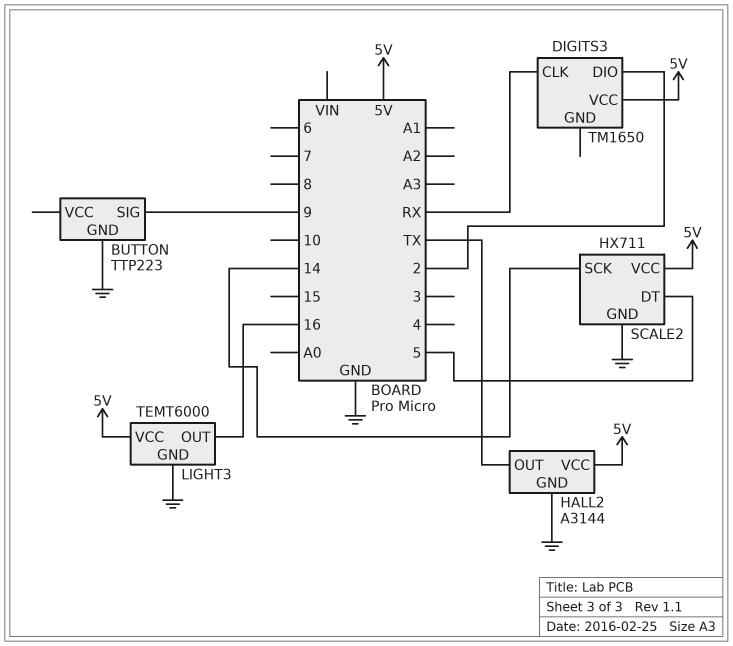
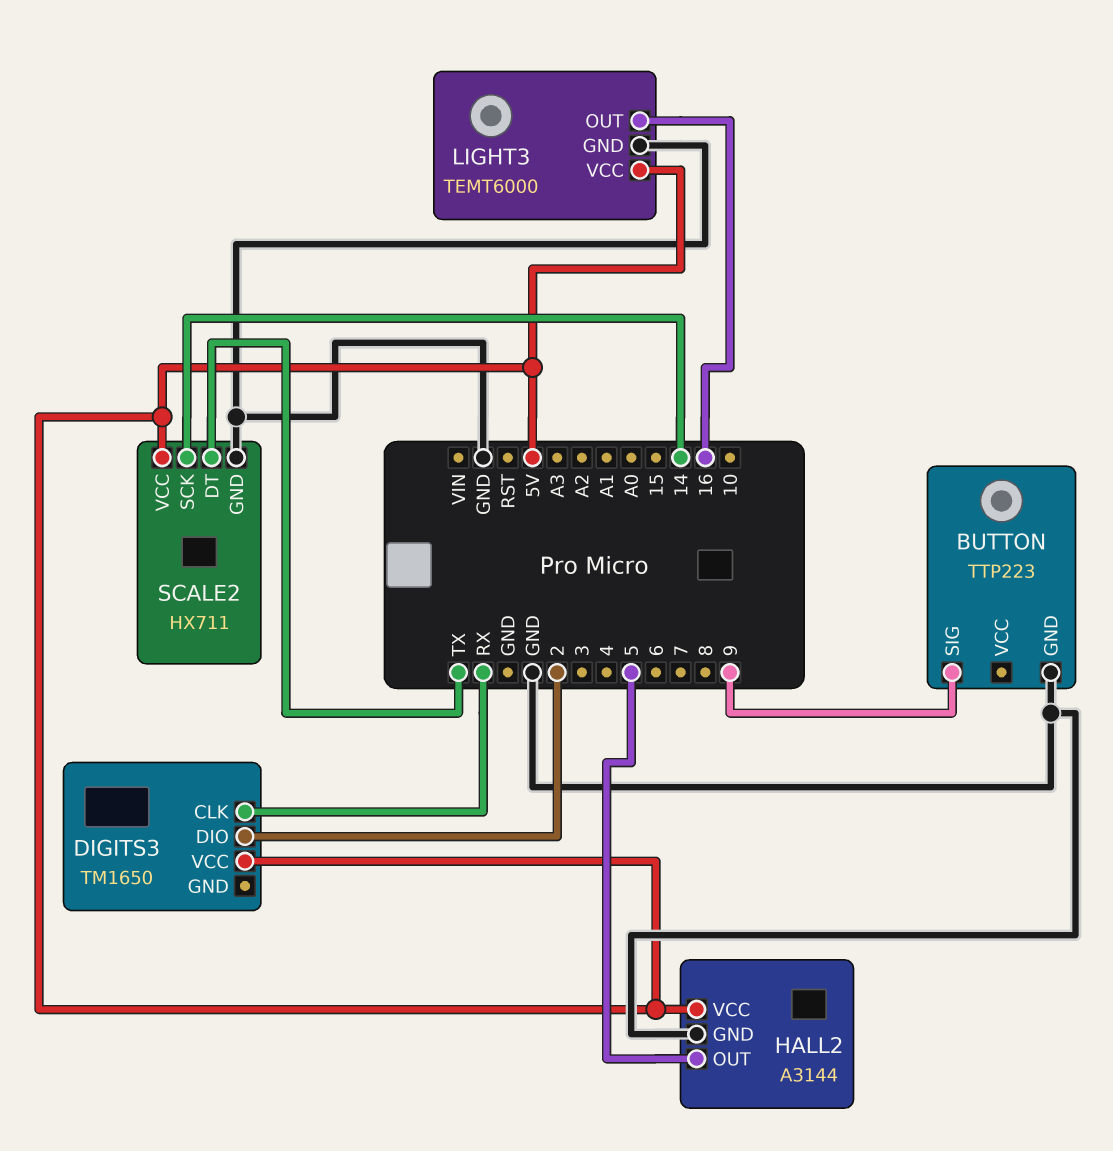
HALL2 pin OUT: TX -> 5
SCALE2 pin DT: 5 -> TX

